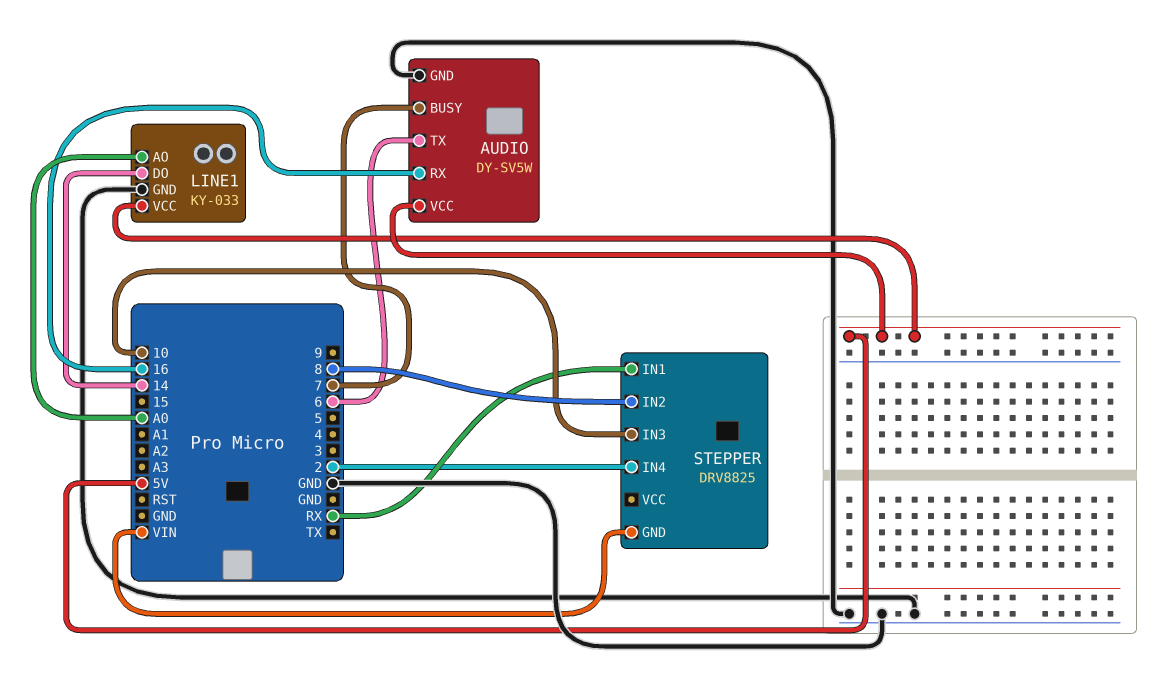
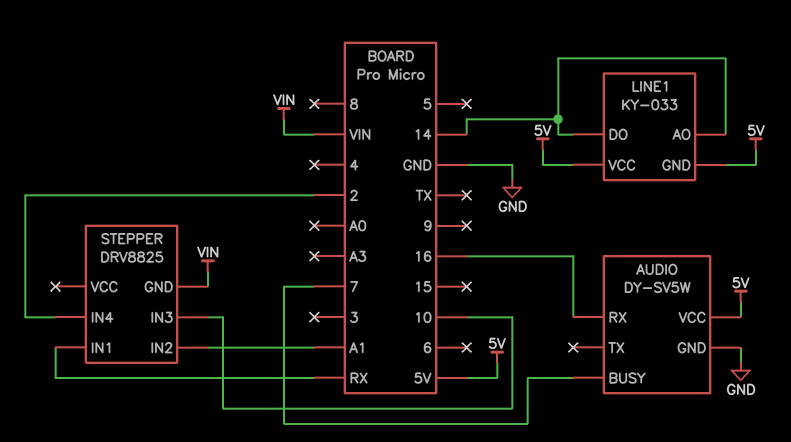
AUDIO pin TX: 6 -> none
LINE1 pin AO: A0 -> 14
LINE1 pin GND: GND -> 5V
STEPPER pin IN2: 8 -> A1

